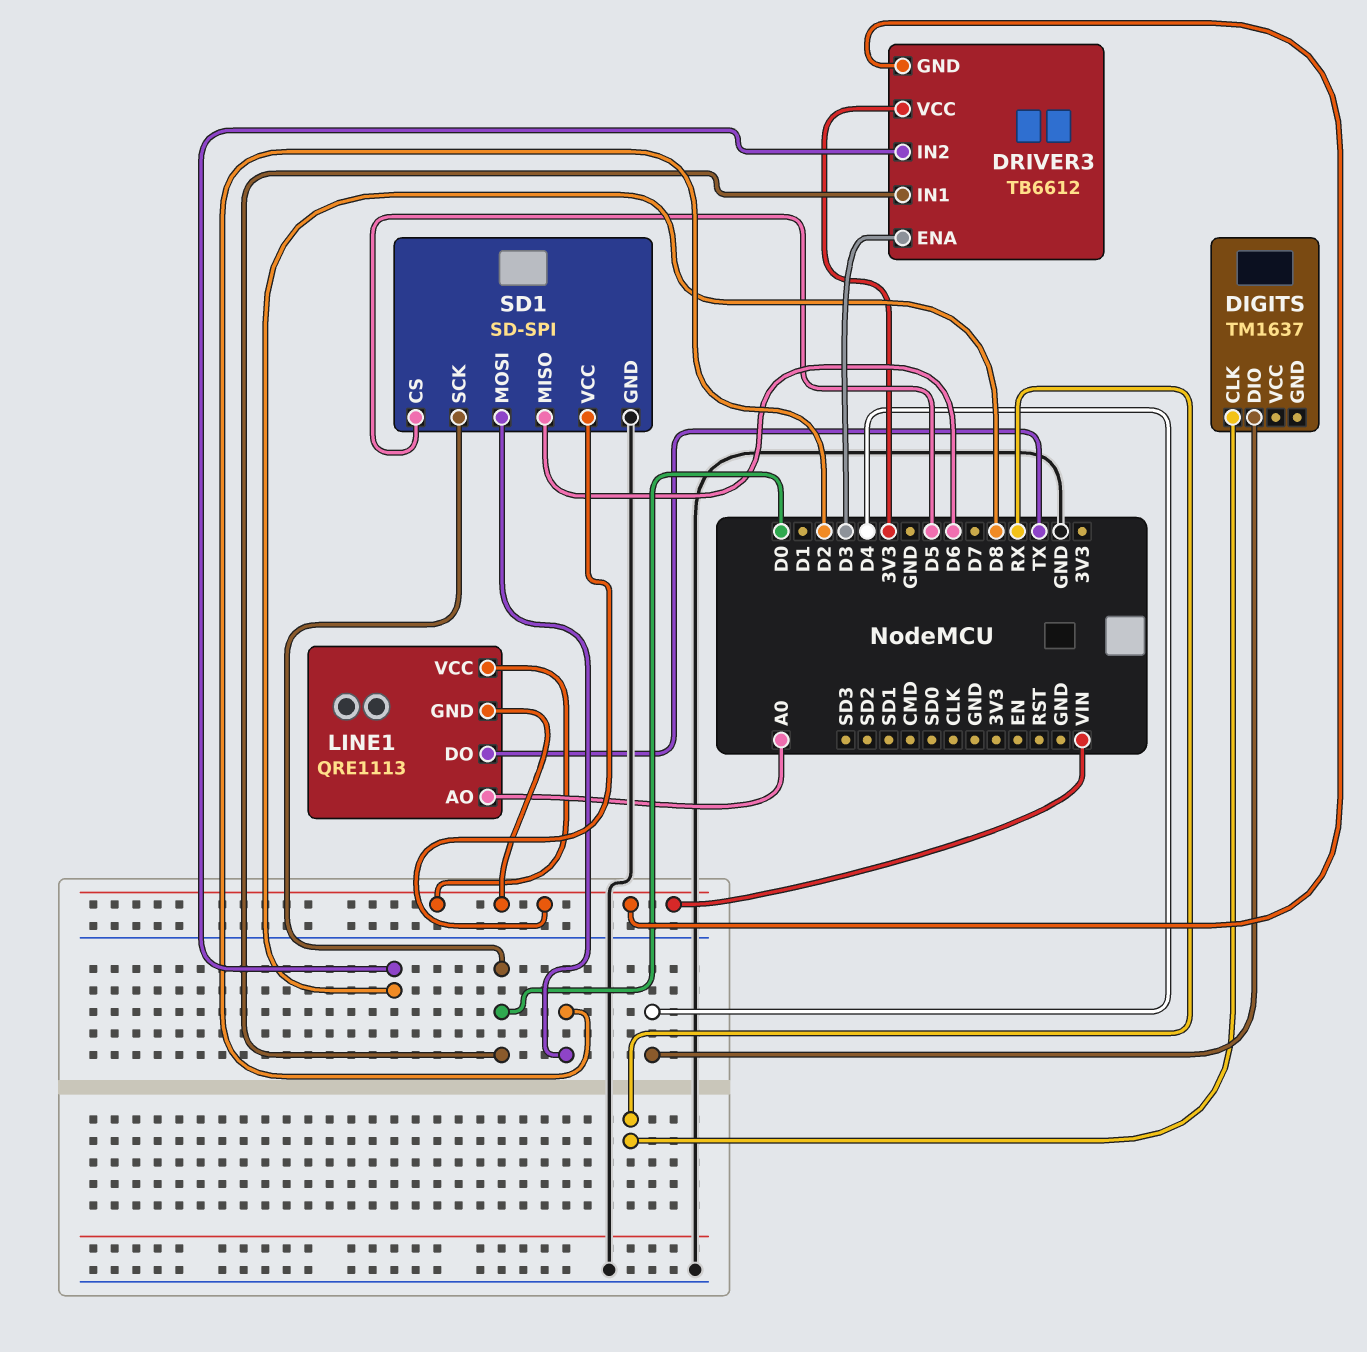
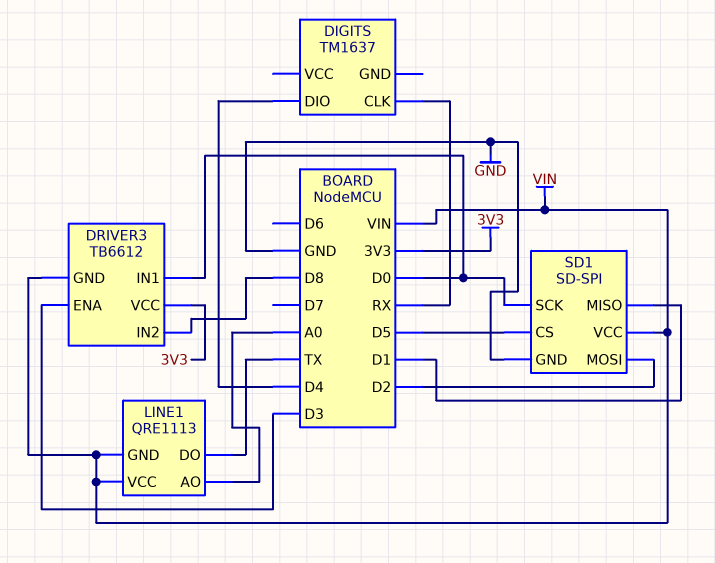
SD1 pin MISO: D6 -> D1

